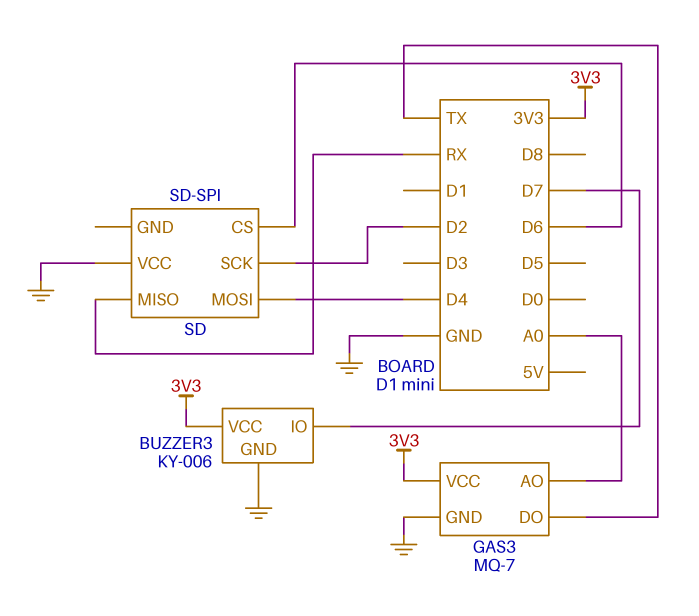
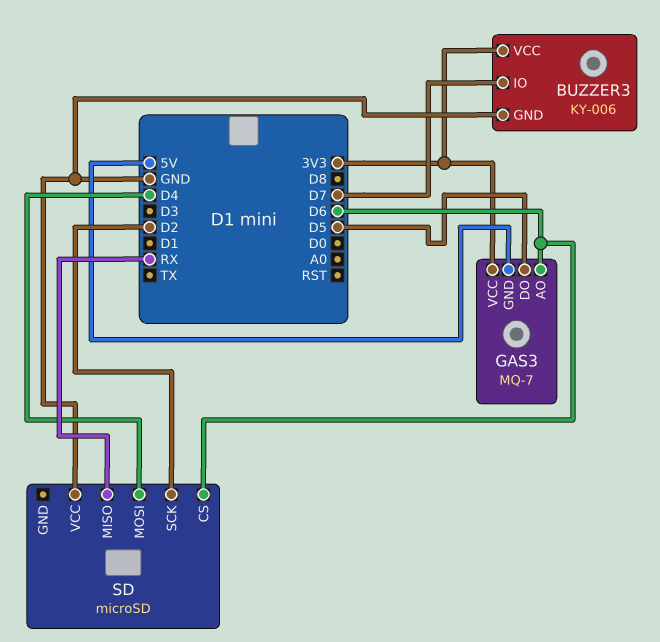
GAS3 pin AO: A0 -> D6
GAS3 pin DO: TX -> D5
GAS3 pin GND: GND -> 5V
SD: SD-SPI -> microSD

